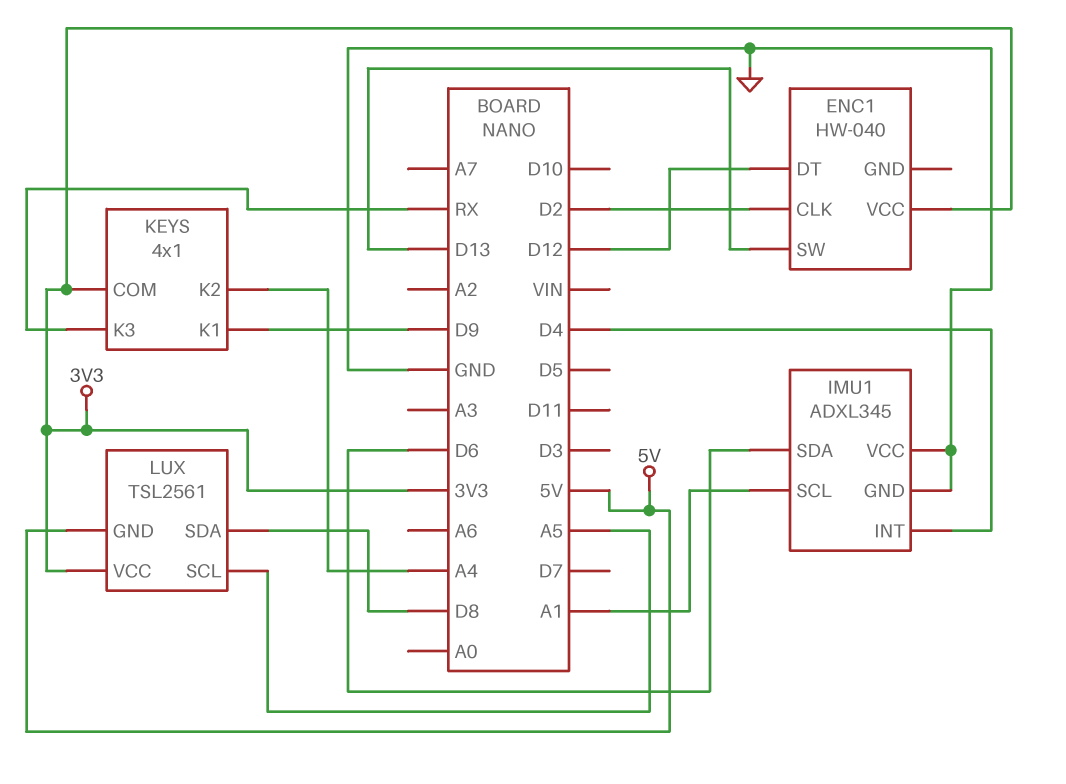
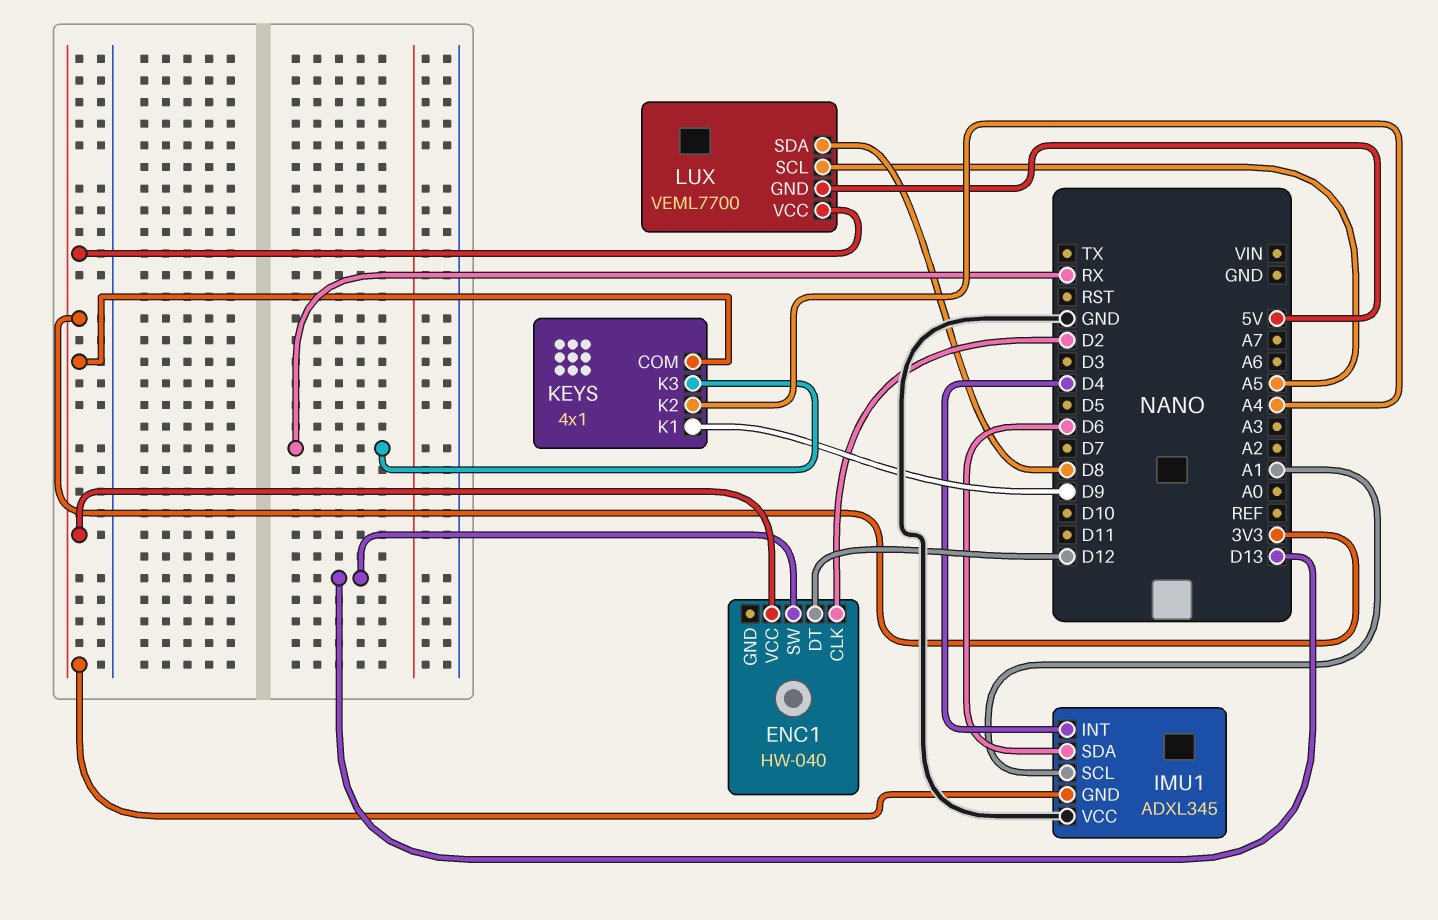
IMU1 pin GND: GND -> 3V3
LUX: TSL2561 -> VEML7700

